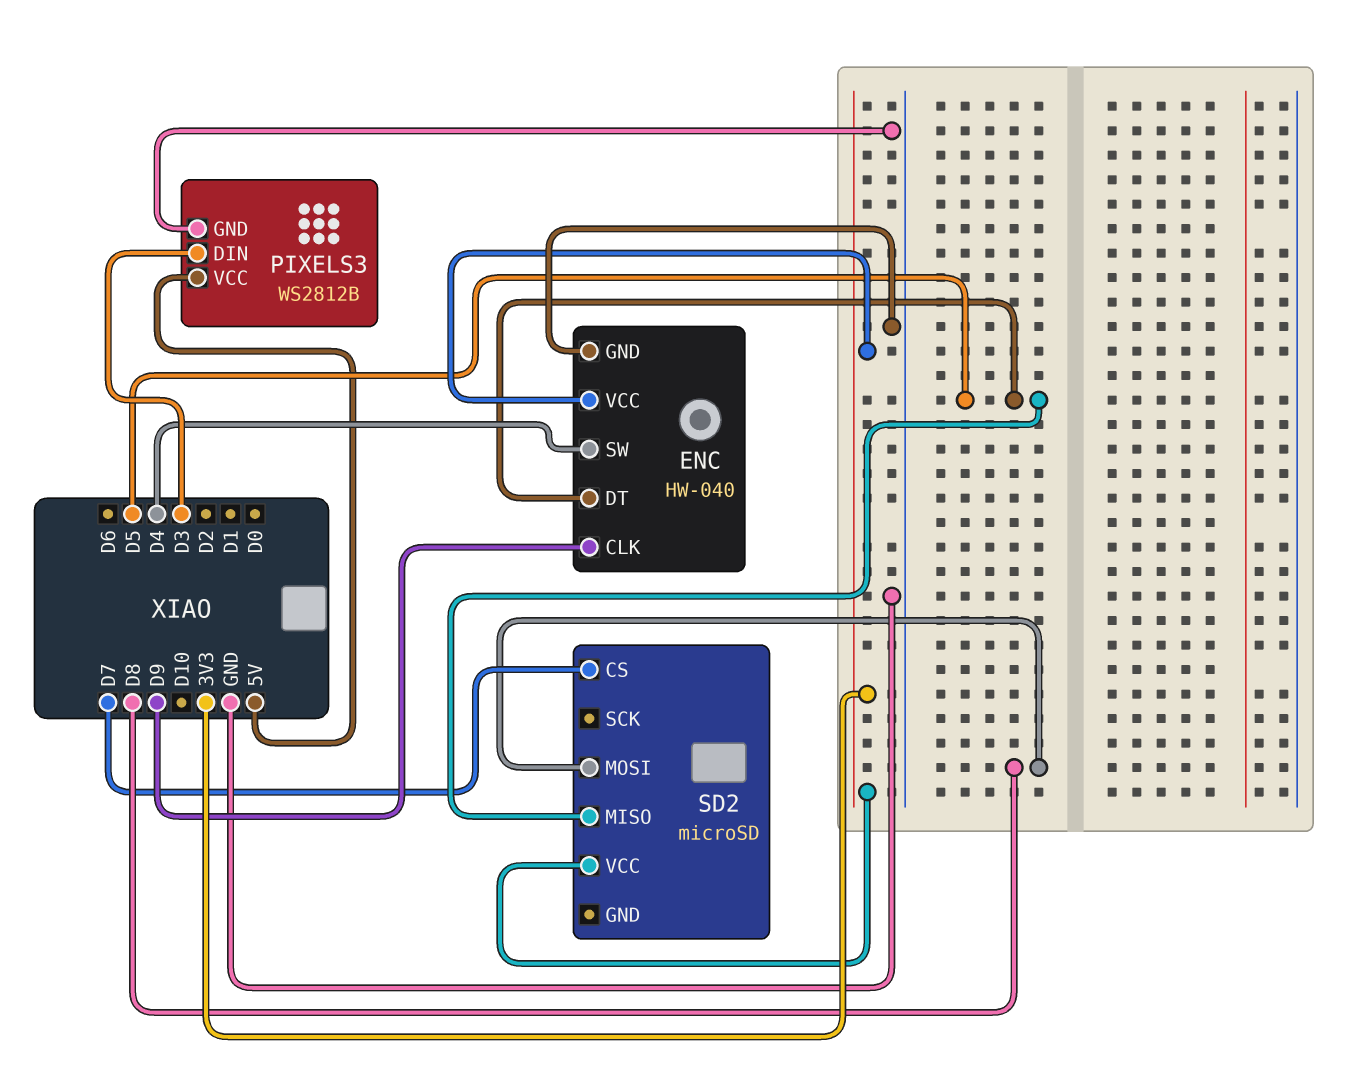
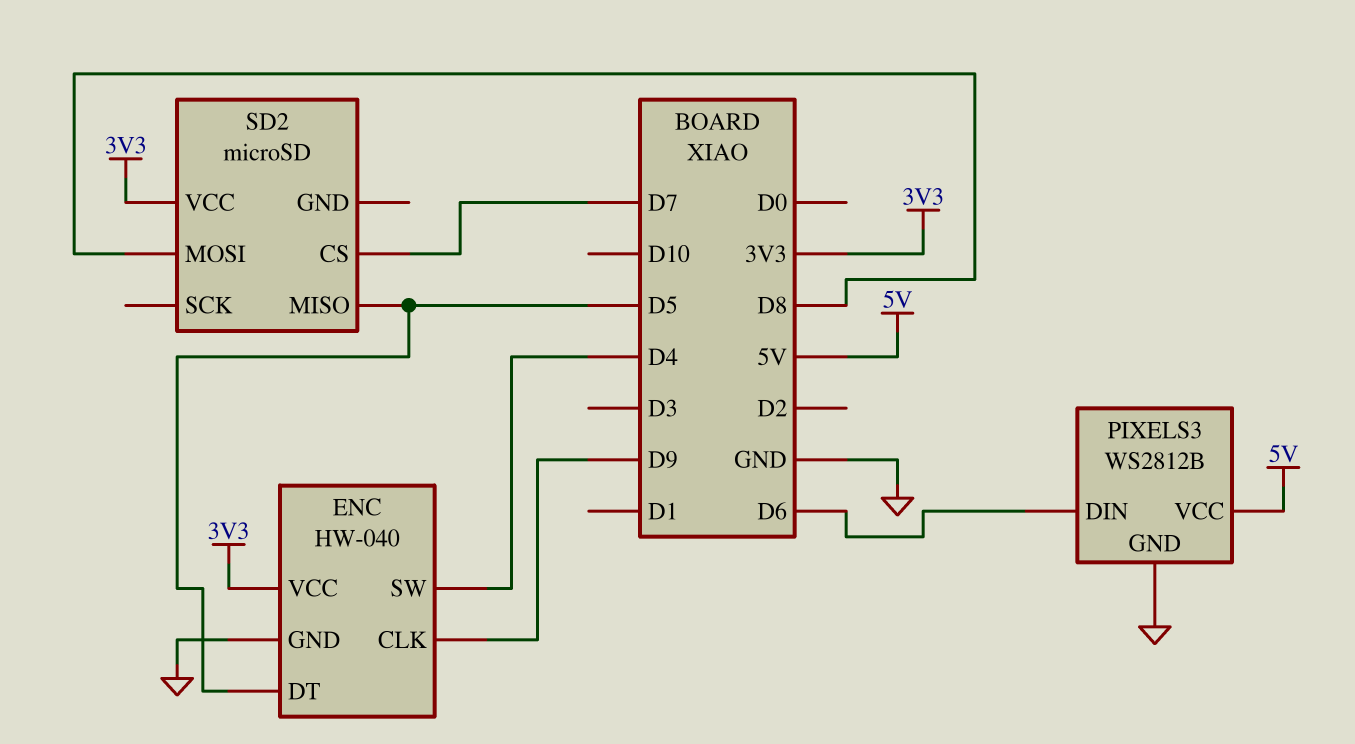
PIXELS3 pin DIN: D3 -> D6

